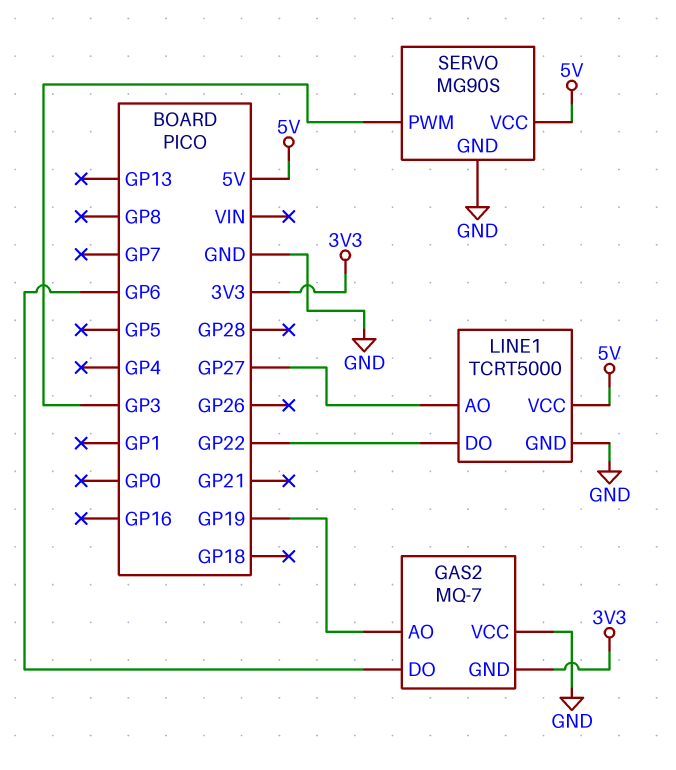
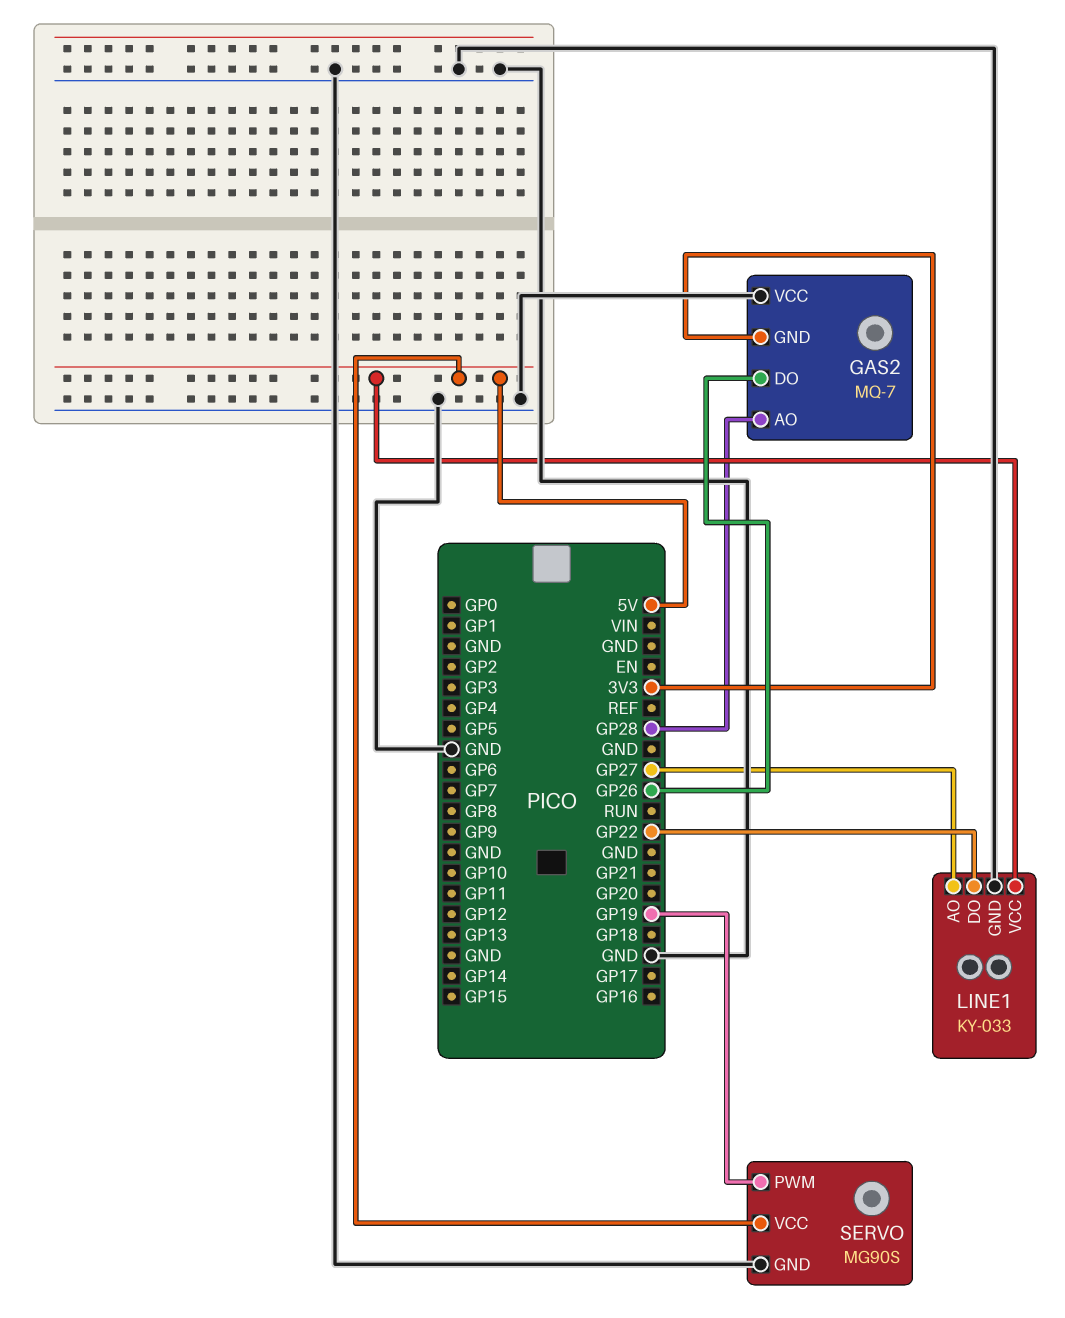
GAS2 pin AO: GP19 -> GP28
GAS2 pin DO: GP6 -> GP26
LINE1: TCRT5000 -> KY-033
SERVO pin PWM: GP3 -> GP19

